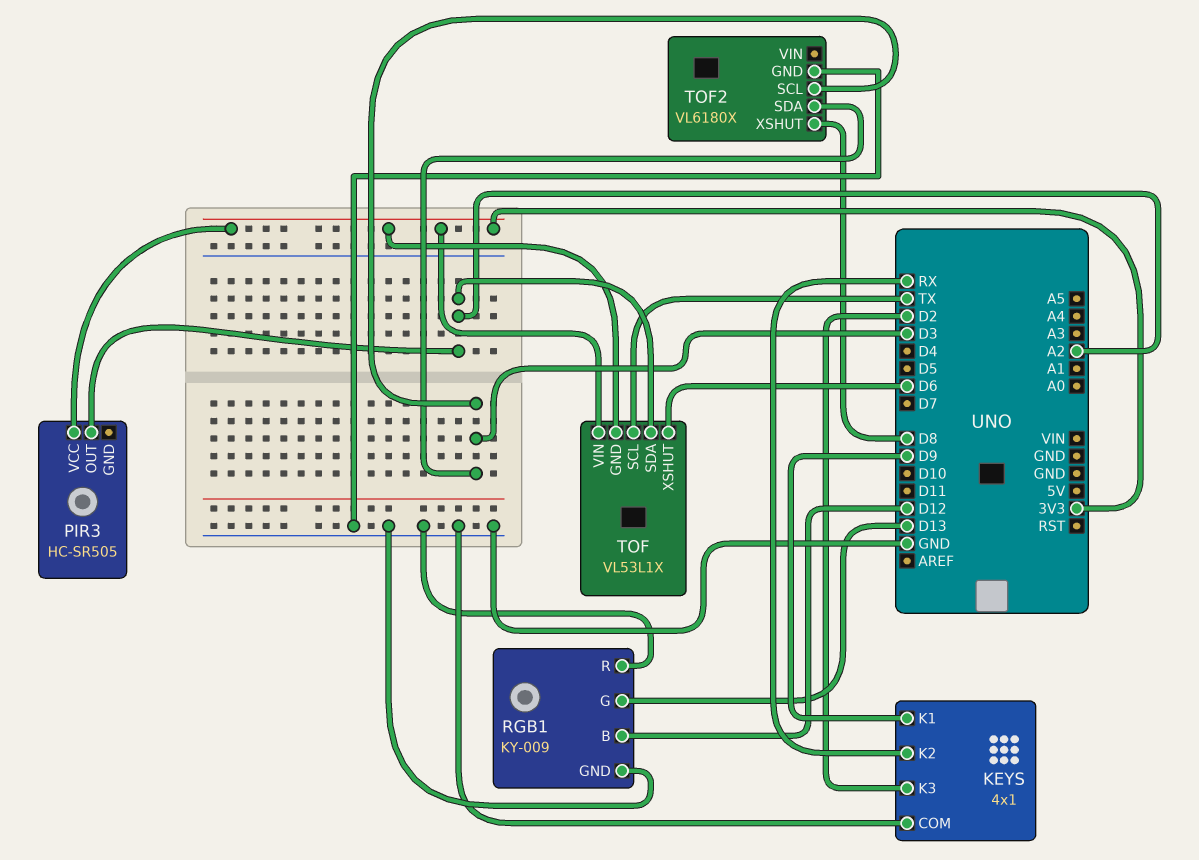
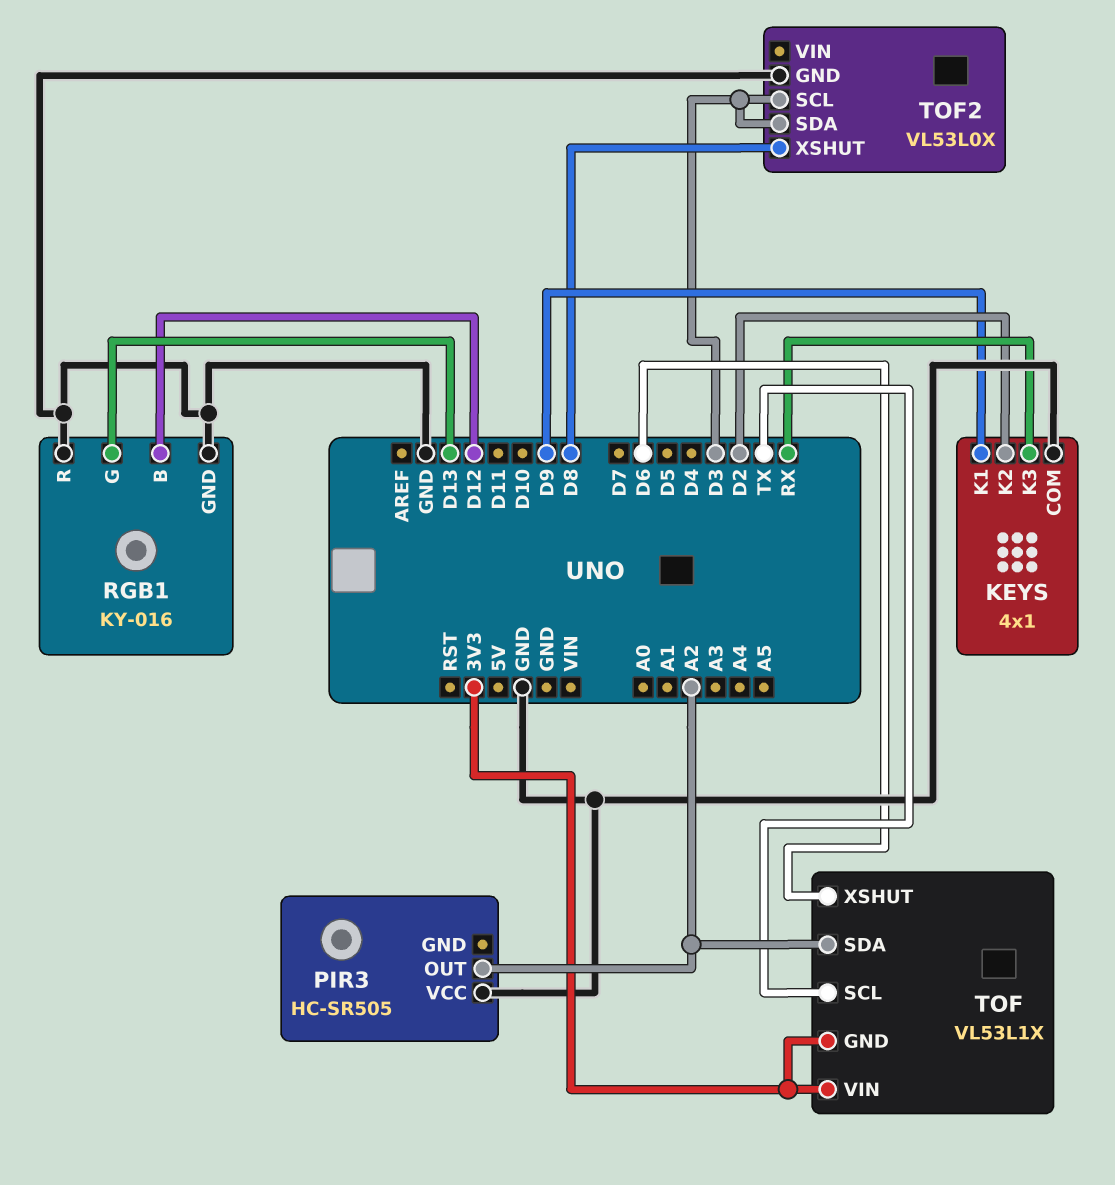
KEYS pin K2: RX -> D2
KEYS pin K3: D2 -> RX
PIR3 pin VCC: 3V3 -> GND
RGB1: KY-009 -> KY-016
TOF2: VL6180X -> VL53L0X

